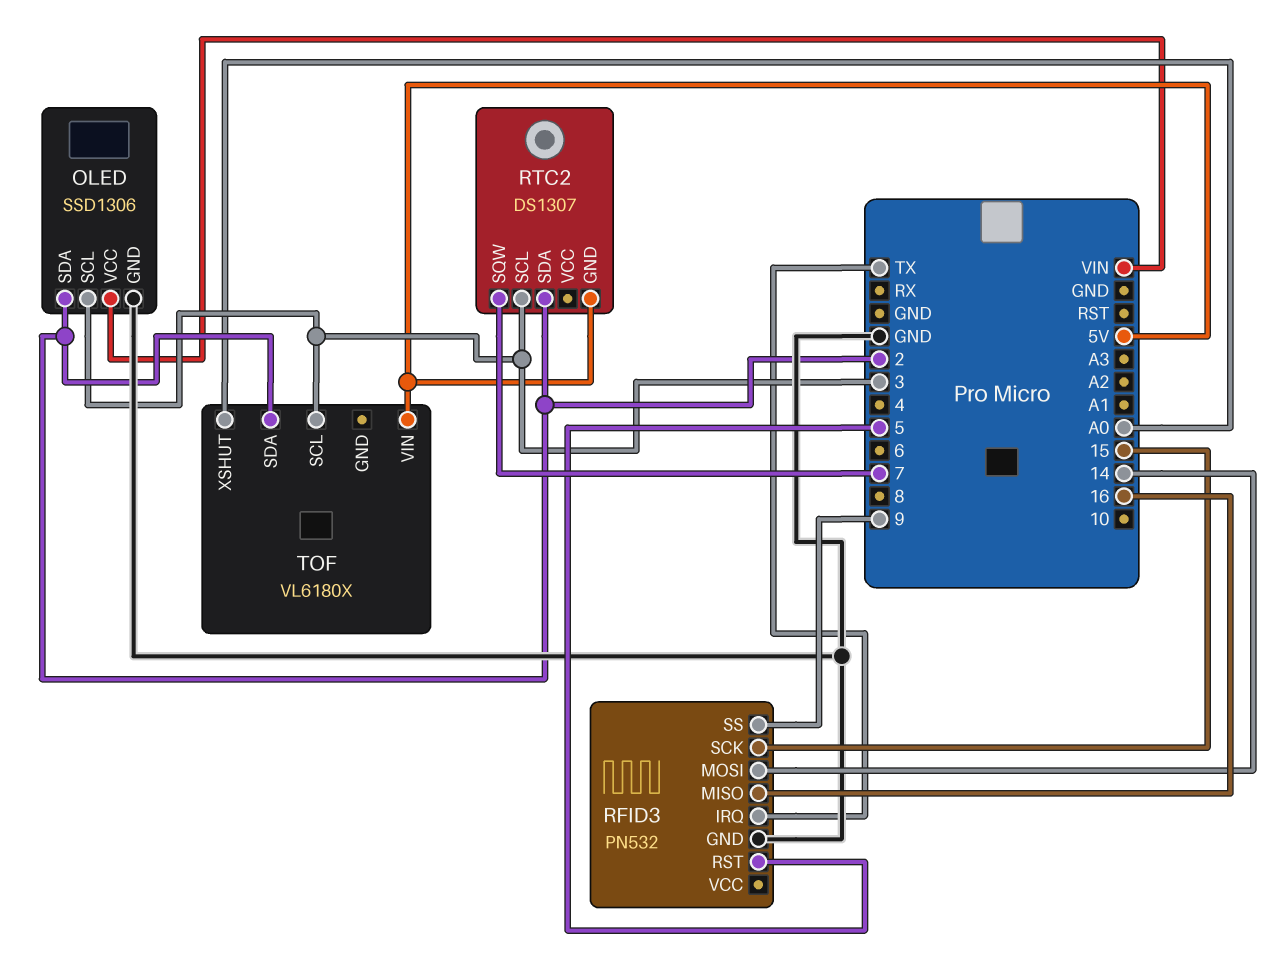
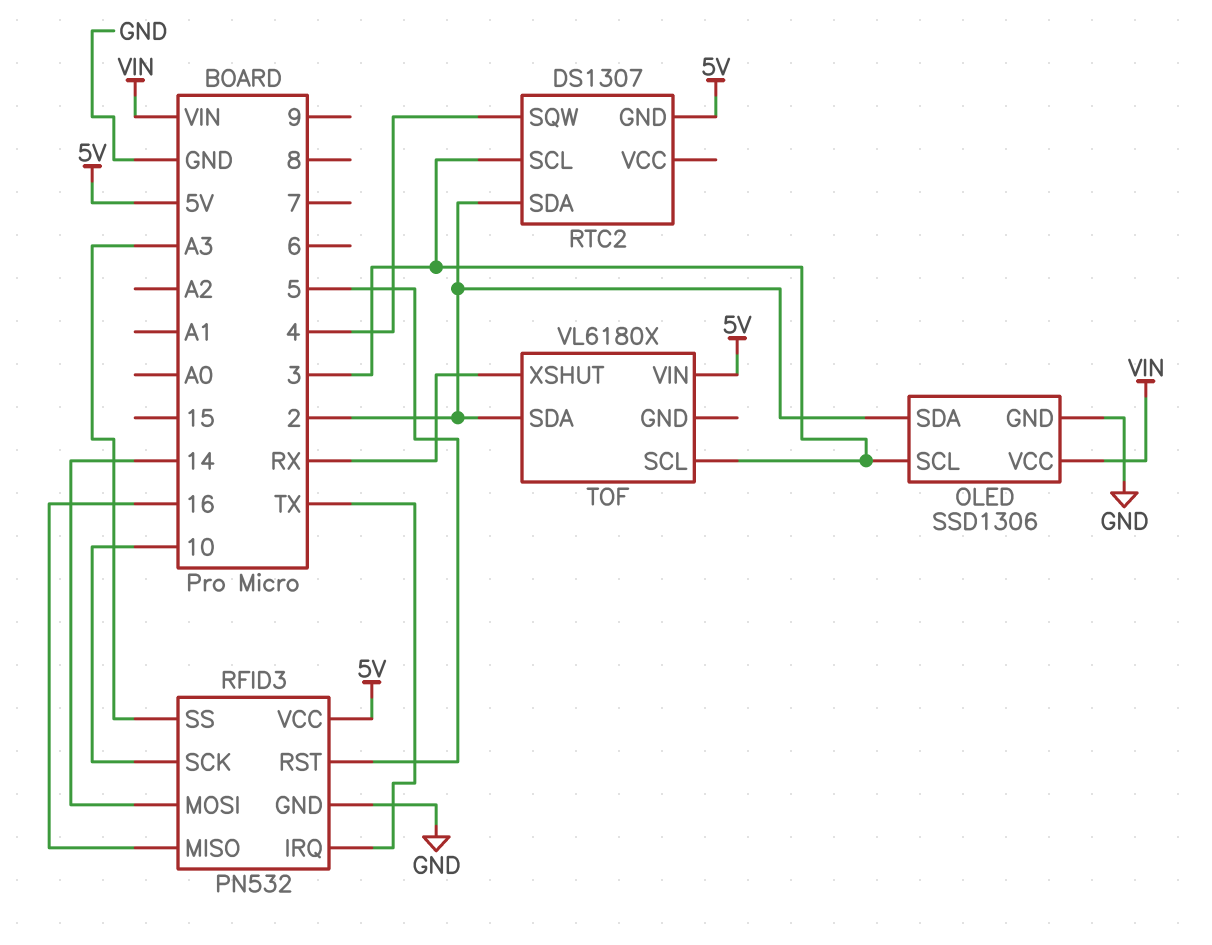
RFID3 pin SCK: 15 -> 10
RFID3 pin SS: 9 -> A3
RFID3 pin VCC: none -> 5V
RTC2 pin SQW: 7 -> 4
TOF pin XSHUT: A0 -> RX

